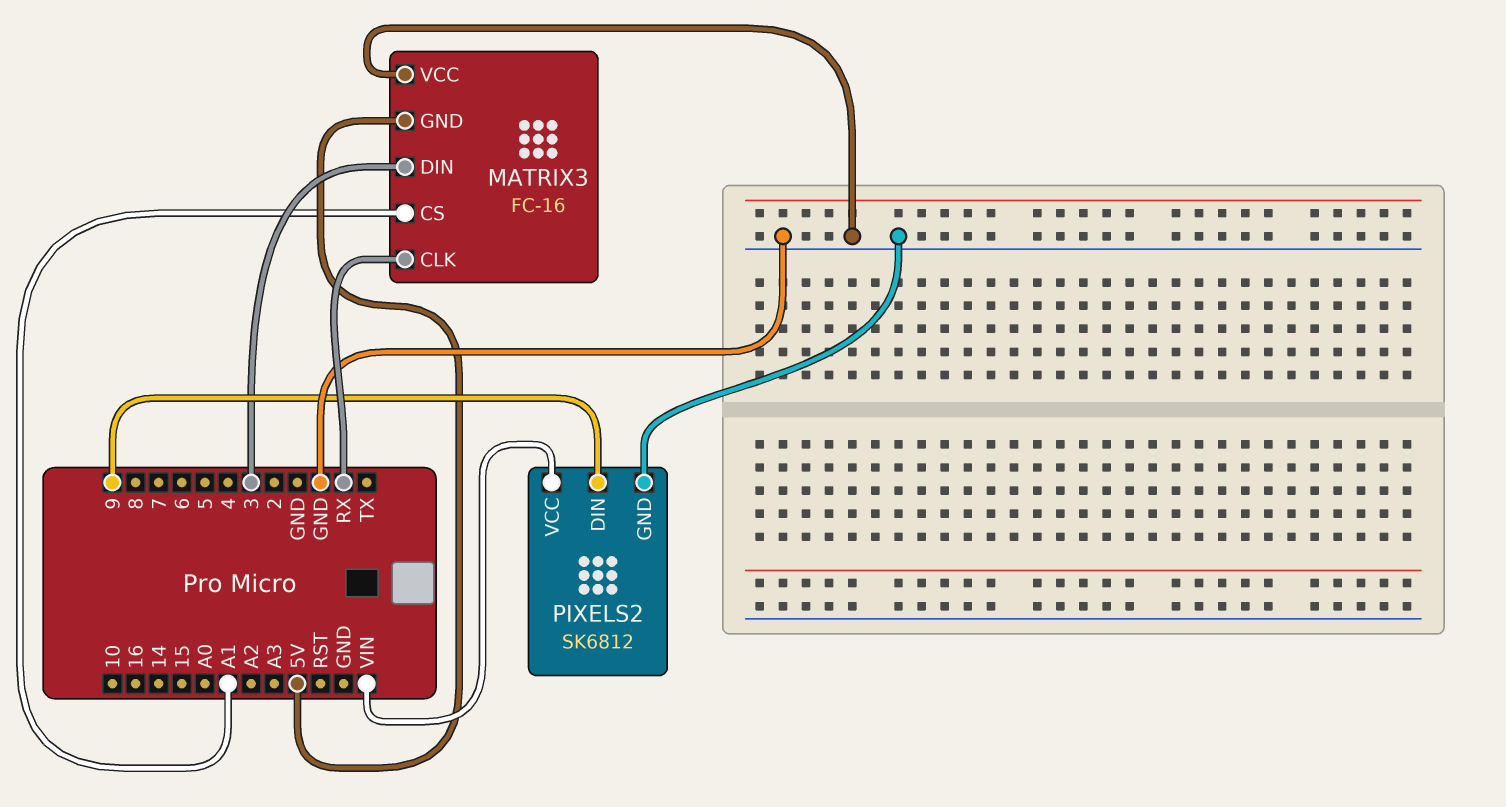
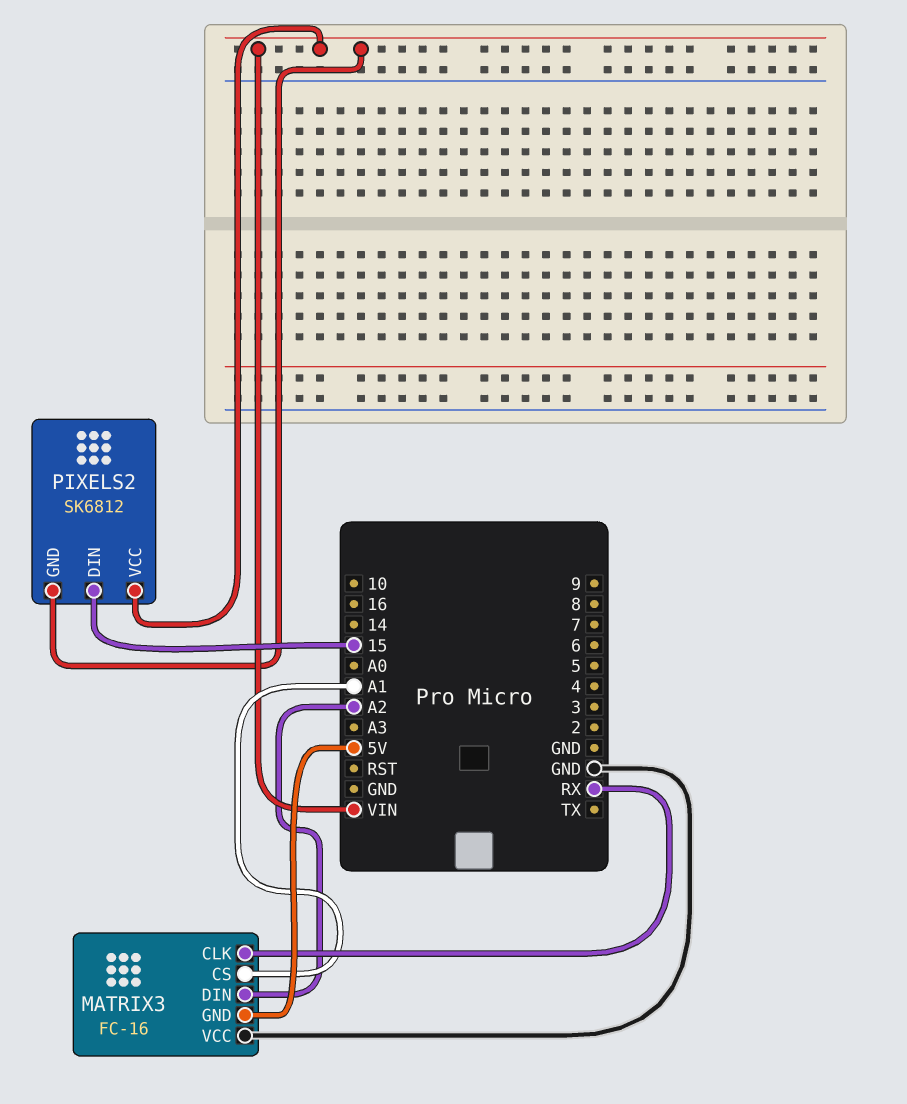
MATRIX3 pin DIN: 3 -> A2
PIXELS2 pin DIN: 9 -> 15
PIXELS2 pin GND: GND -> VIN

